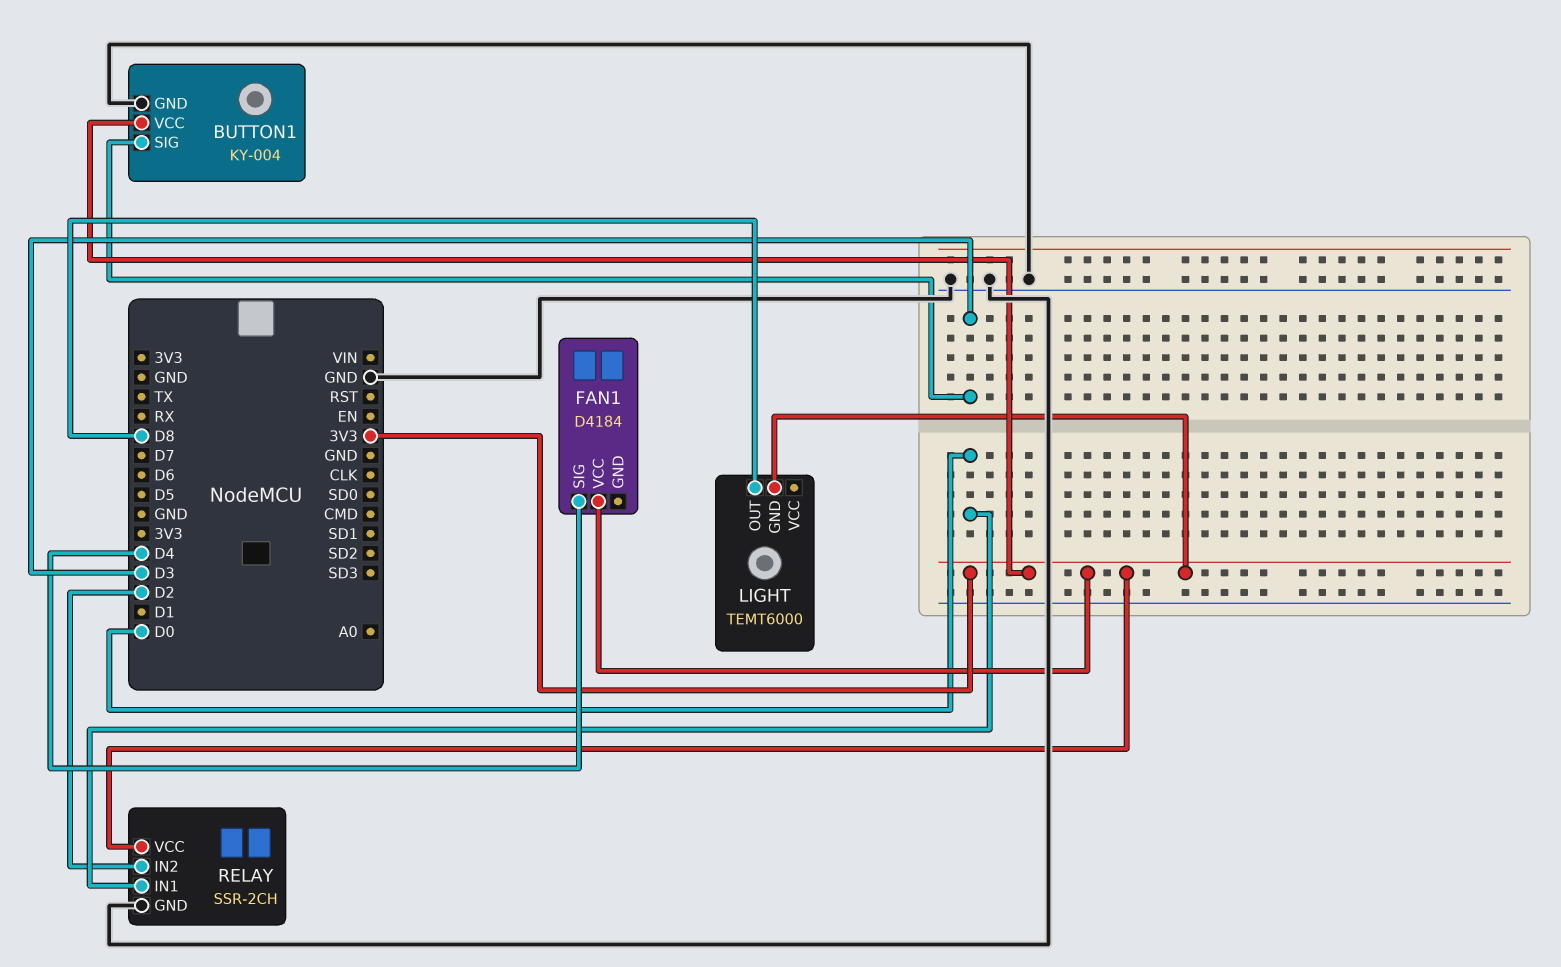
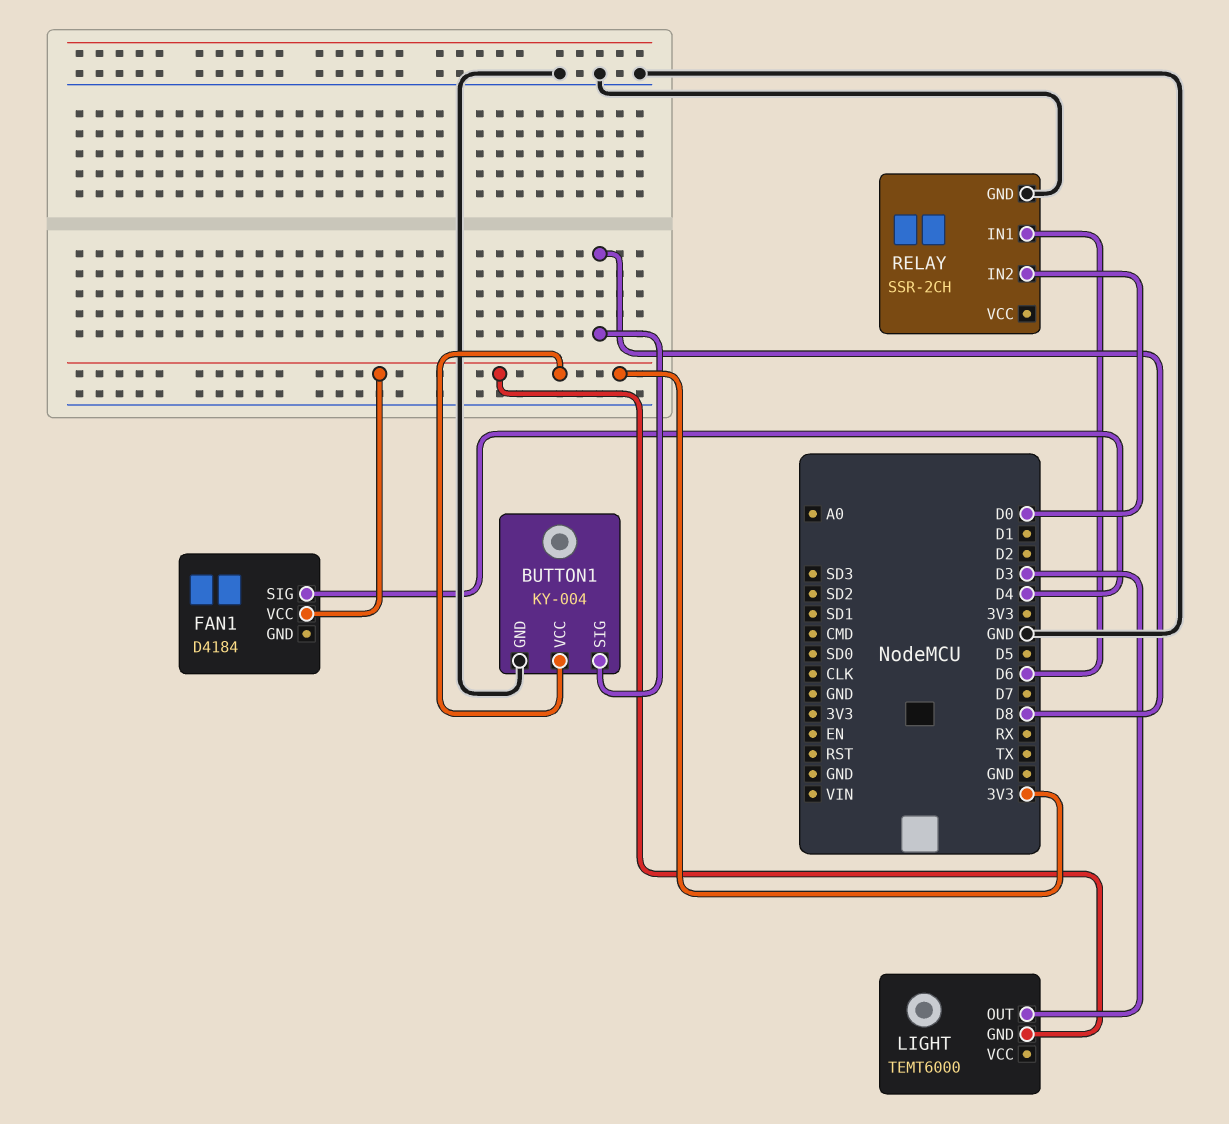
BUTTON1 pin SIG: D3 -> D8
LIGHT pin OUT: D8 -> D3
RELAY pin IN1: D0 -> D6
RELAY pin IN2: D2 -> D0
RELAY pin VCC: 3V3 -> none

